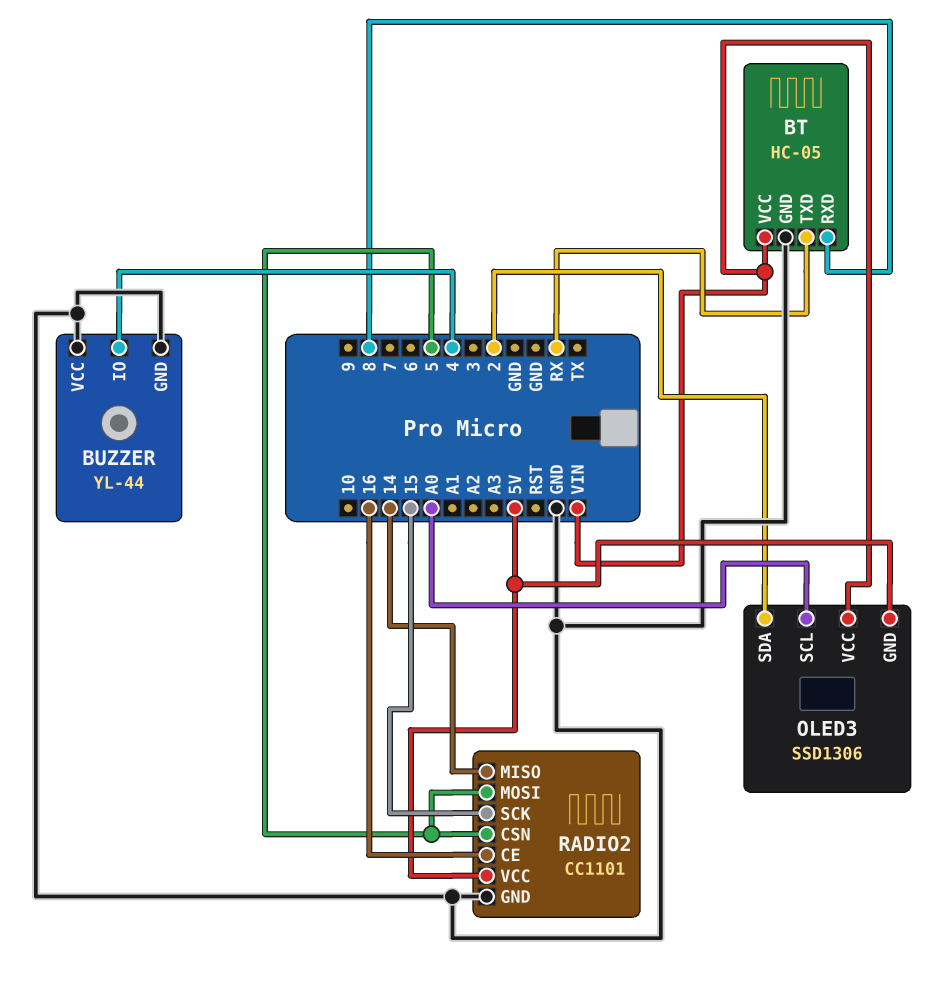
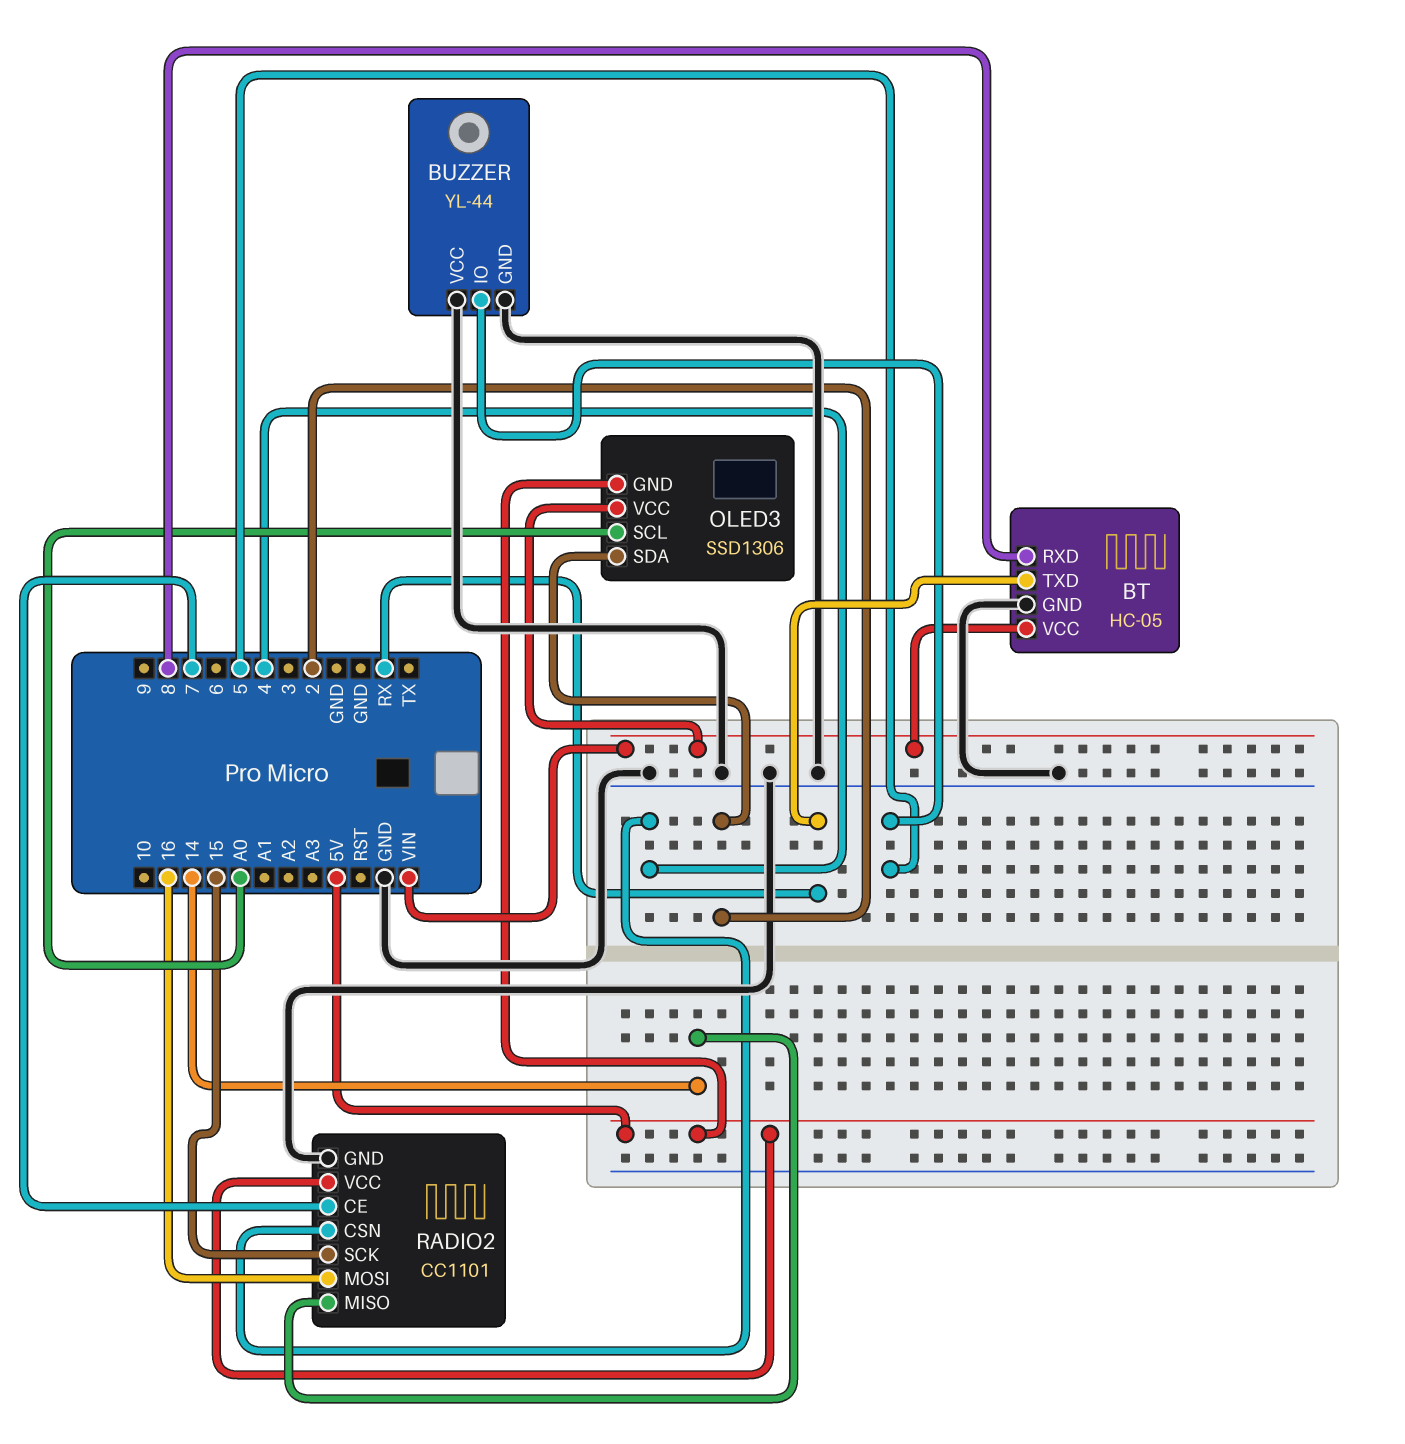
BUZZER pin IO: 4 -> 5
RADIO2 pin CE: 16 -> 7
RADIO2 pin CSN: 5 -> 4
RADIO2 pin MOSI: 5 -> 16

